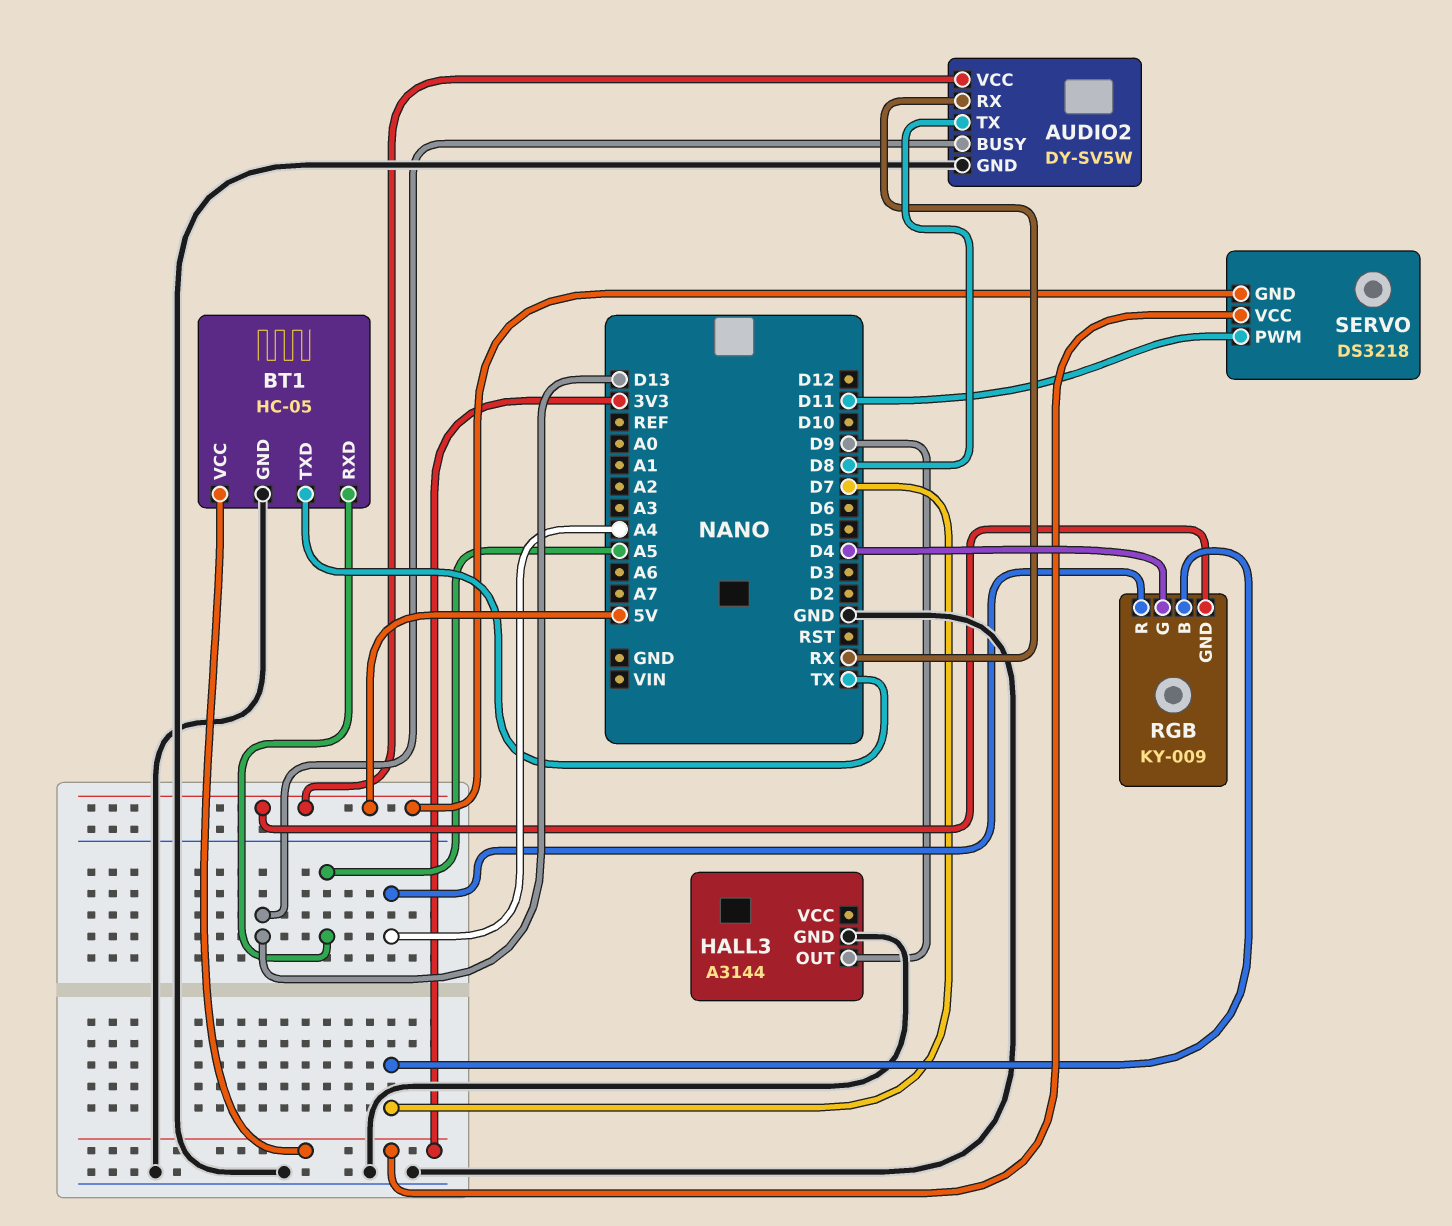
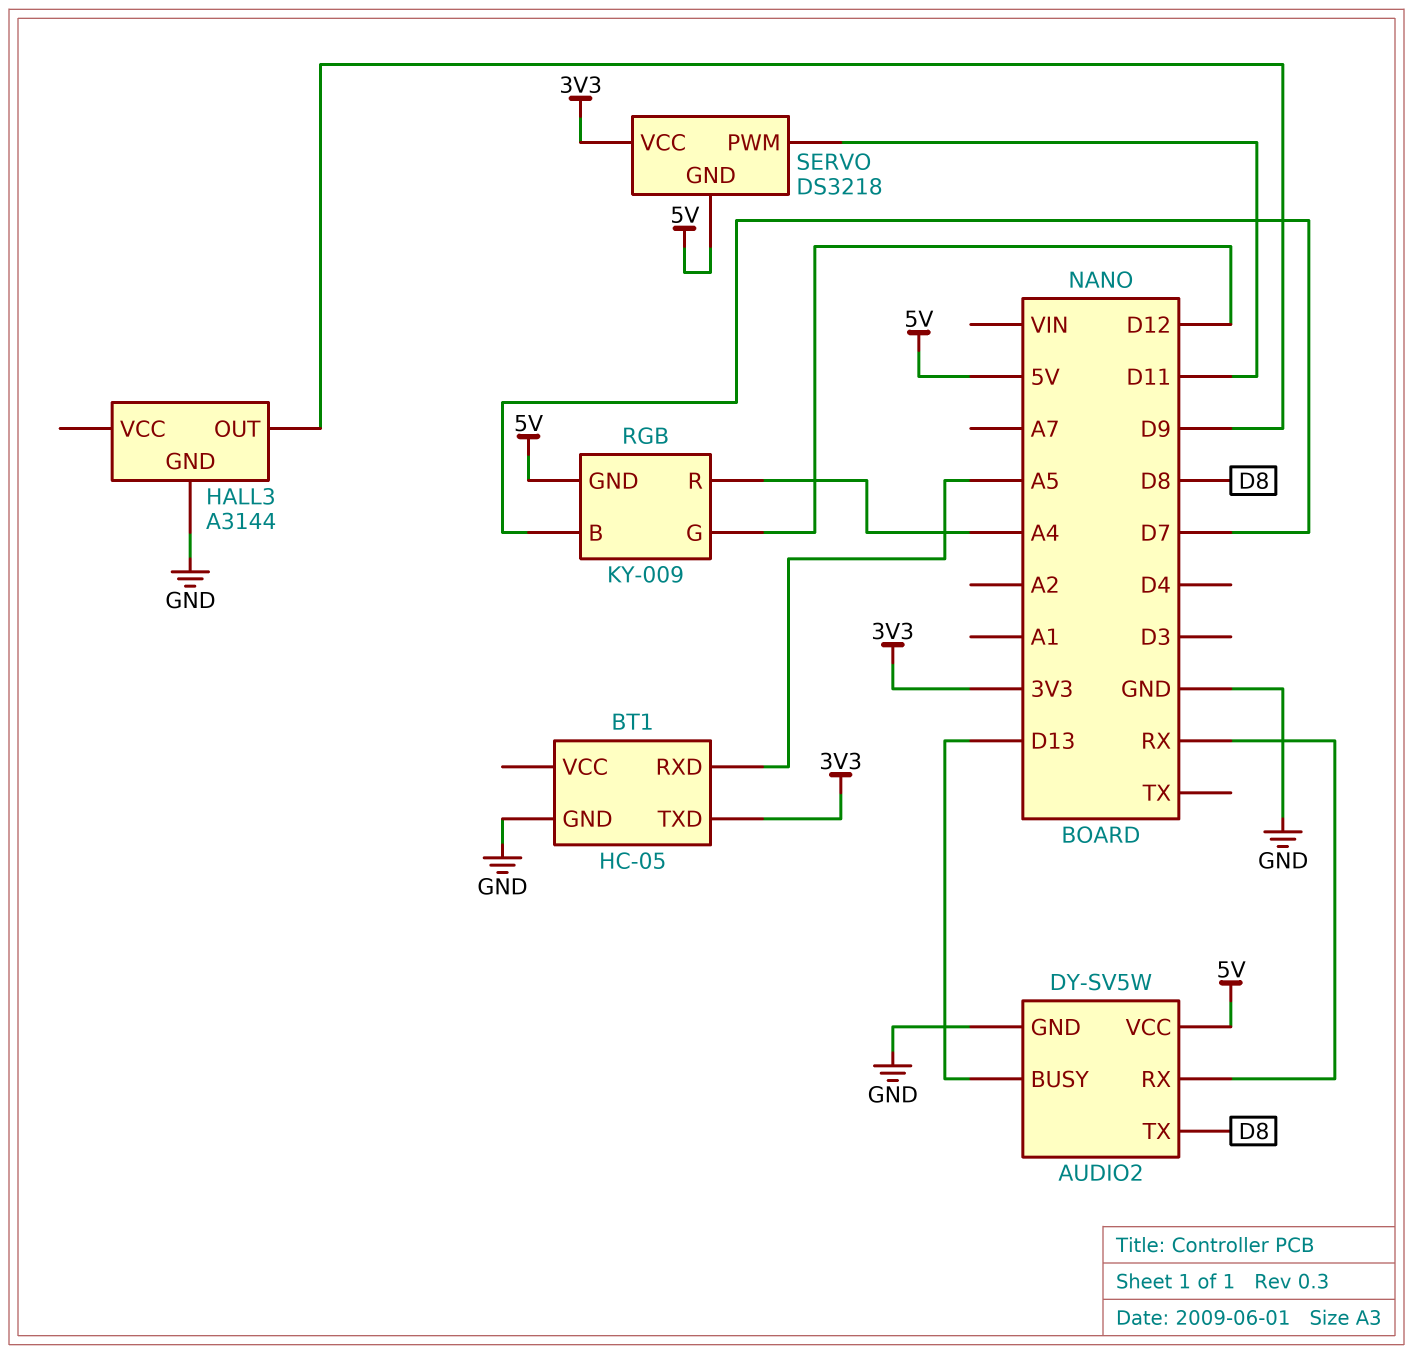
BT1 pin TXD: TX -> 3V3
BT1 pin VCC: 3V3 -> none
RGB pin G: D4 -> D12

